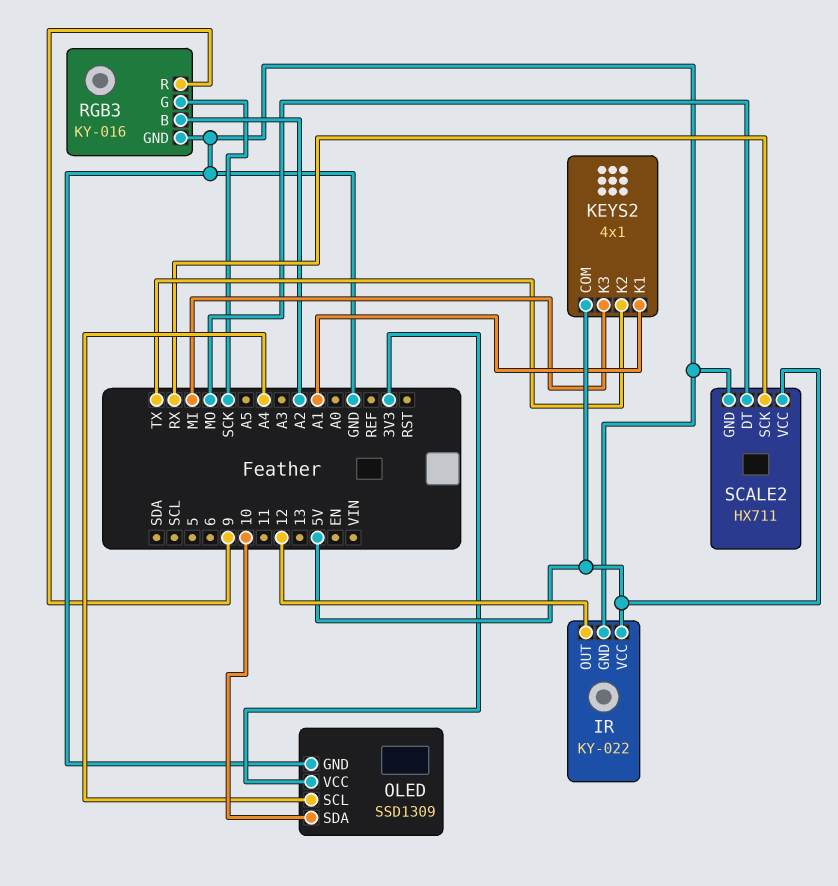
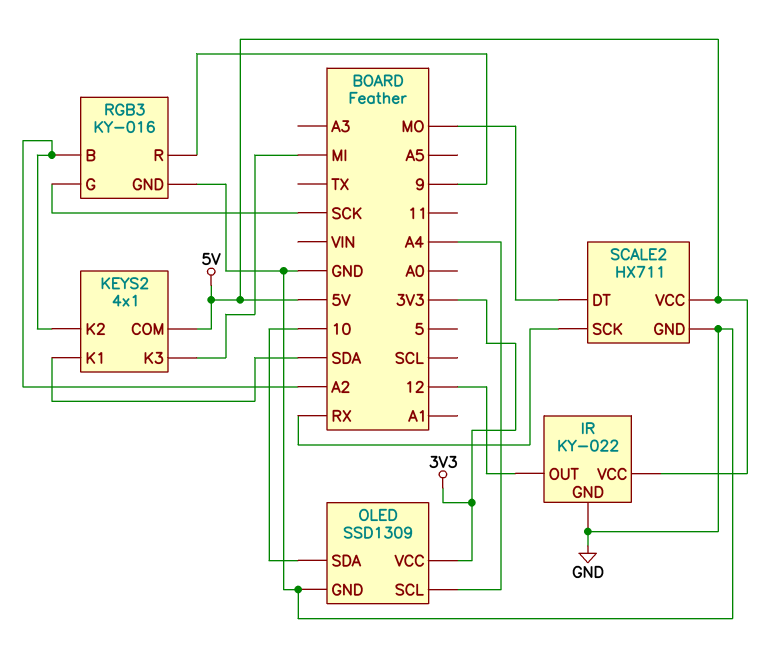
KEYS2 pin K1: A1 -> SDA
KEYS2 pin K2: TX -> A2

